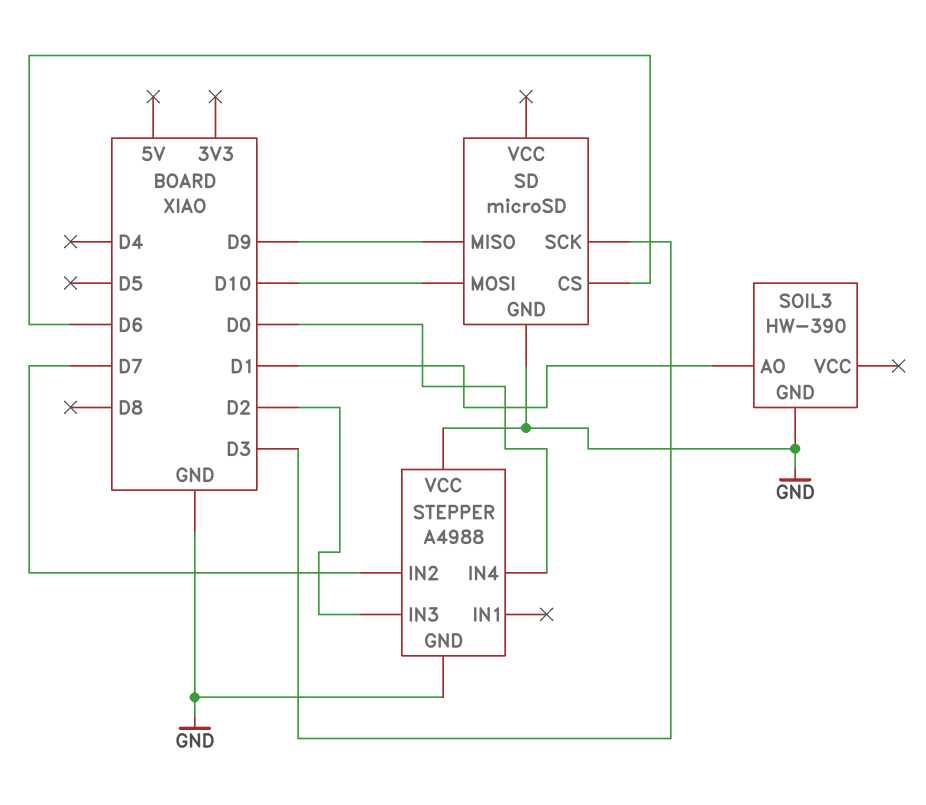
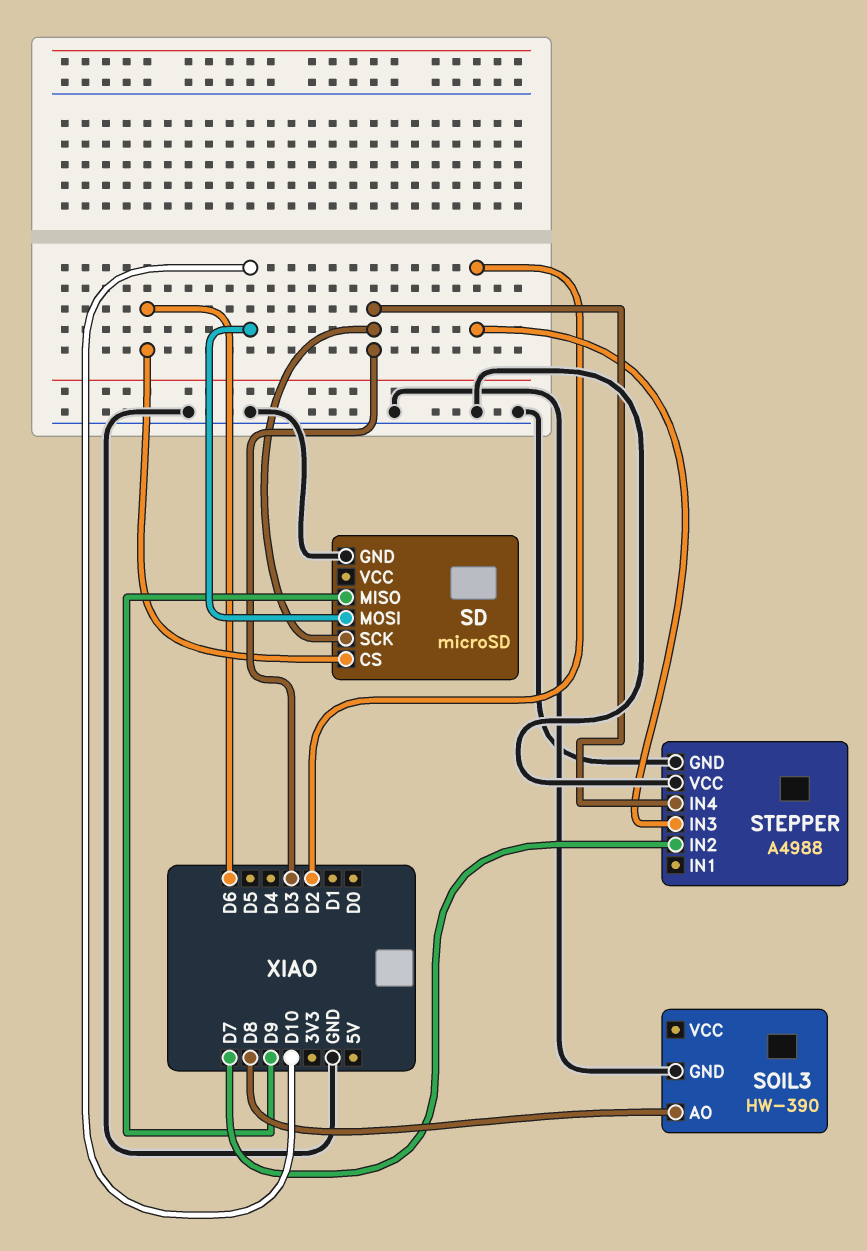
SOIL3 pin AO: D1 -> D8
STEPPER pin IN4: D0 -> D3

